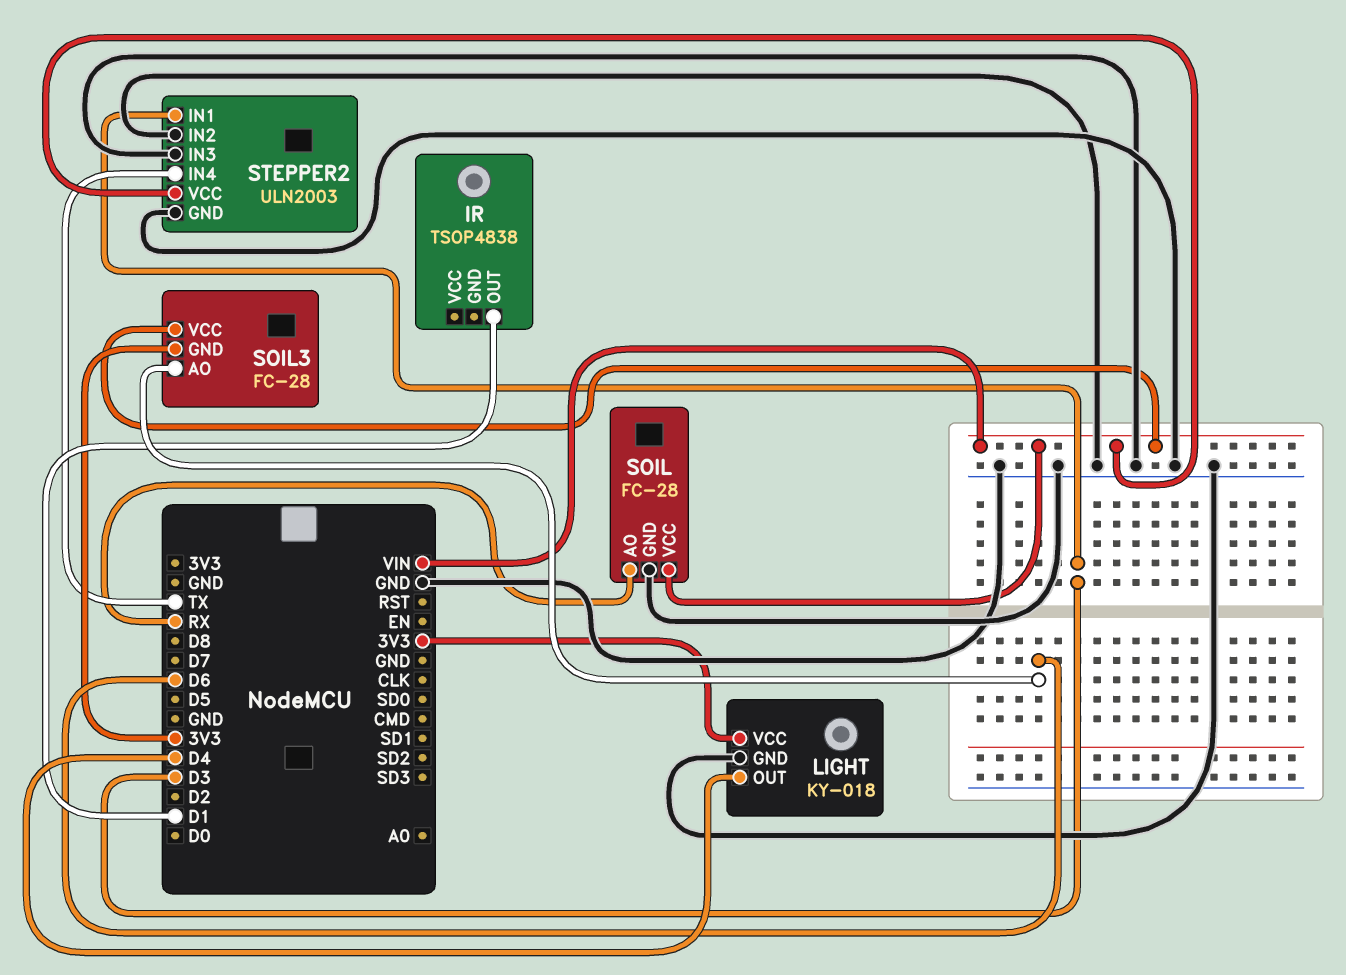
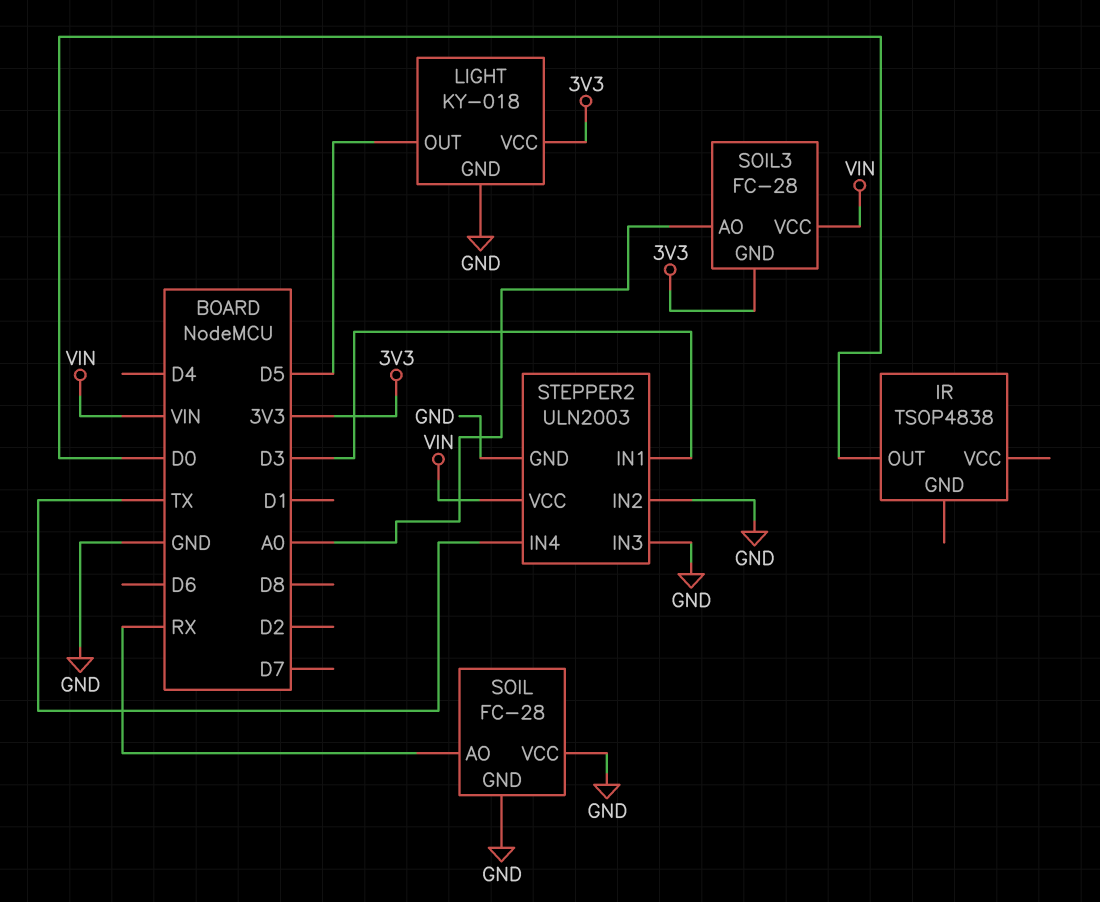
IR pin OUT: D1 -> D0
LIGHT pin OUT: D4 -> D5
SOIL pin VCC: VIN -> GND
SOIL3 pin AO: D6 -> A0

